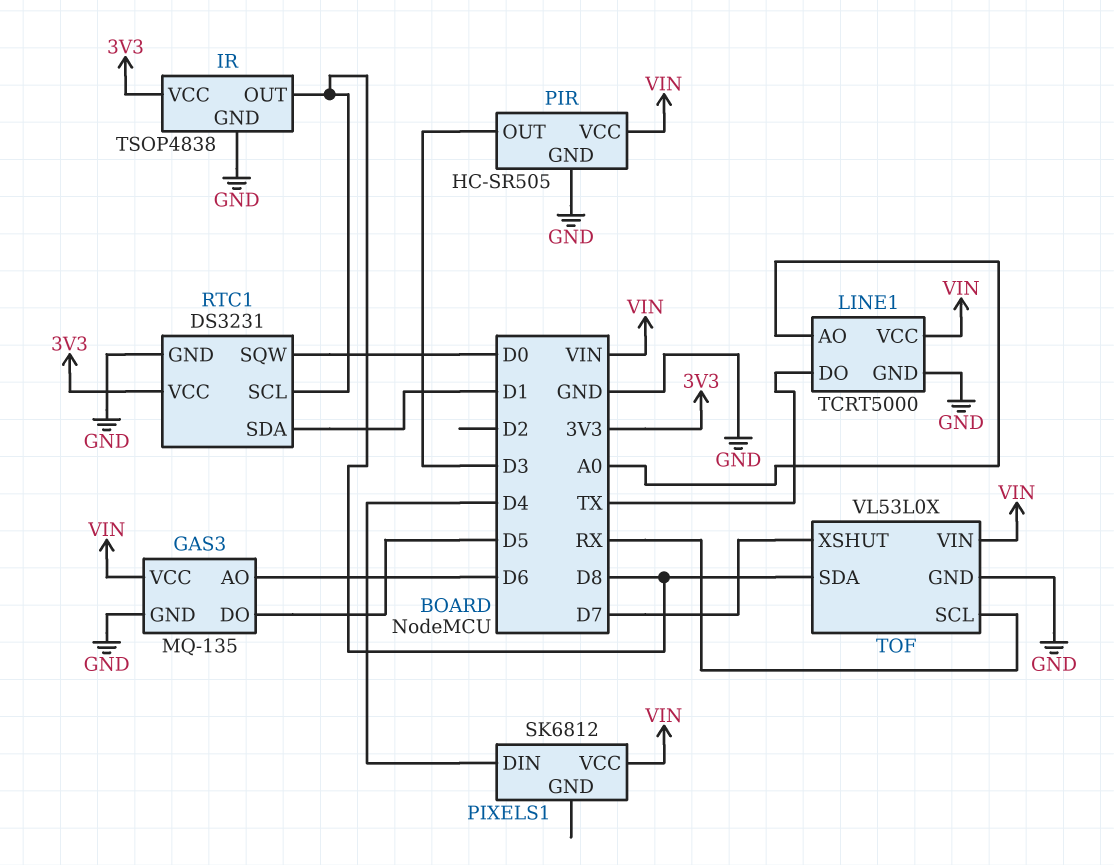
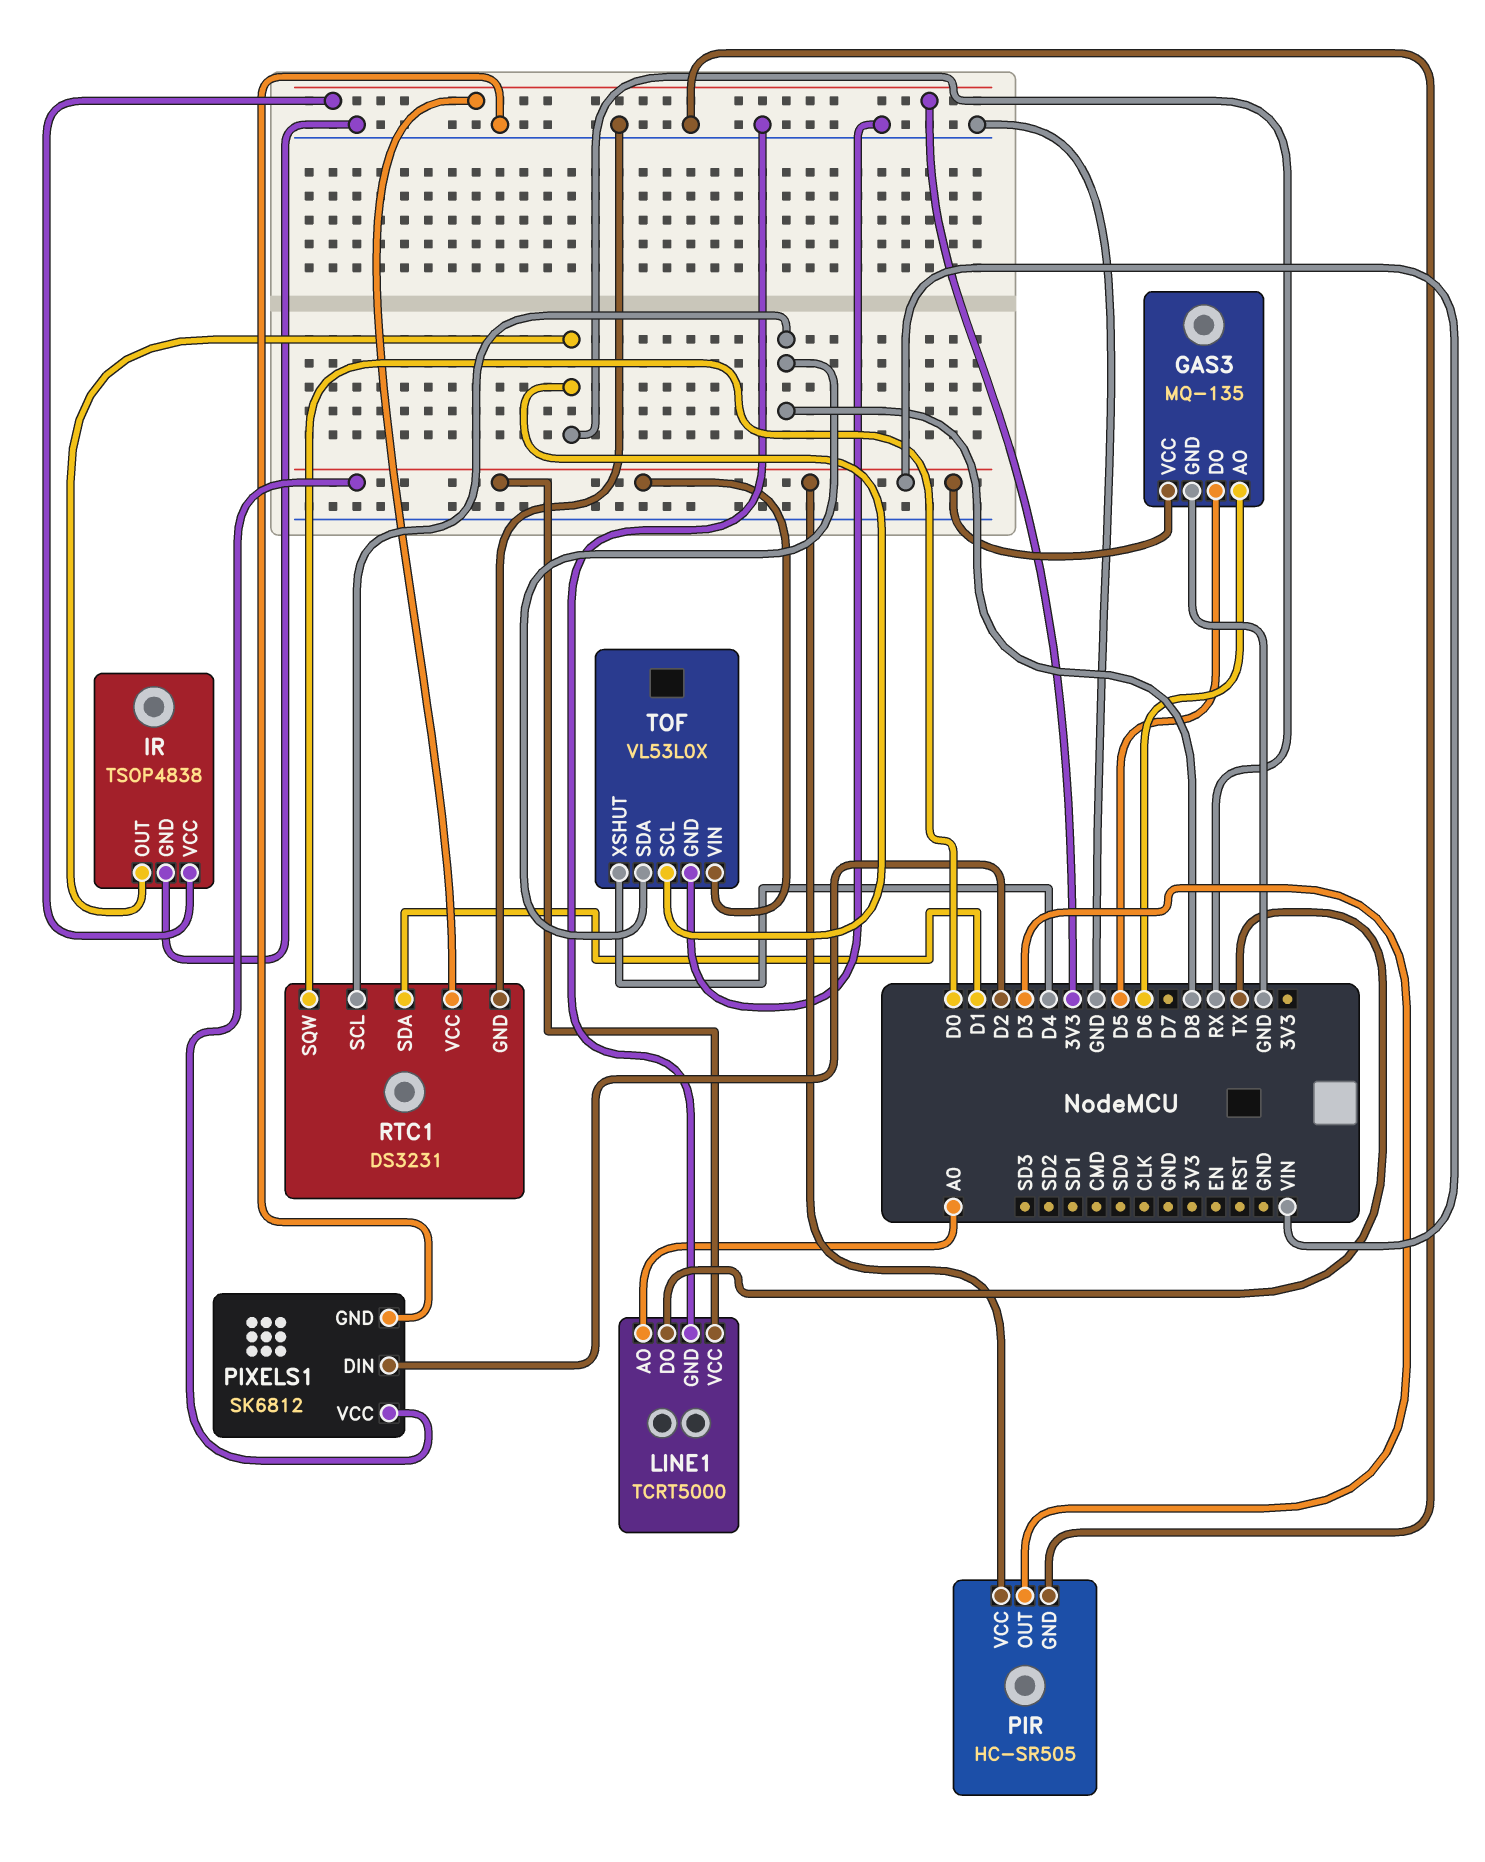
IR pin OUT: D8 -> RX
PIXELS1 pin DIN: D4 -> D2
PIXELS1 pin GND: none -> GND
TOF pin XSHUT: D7 -> D4

